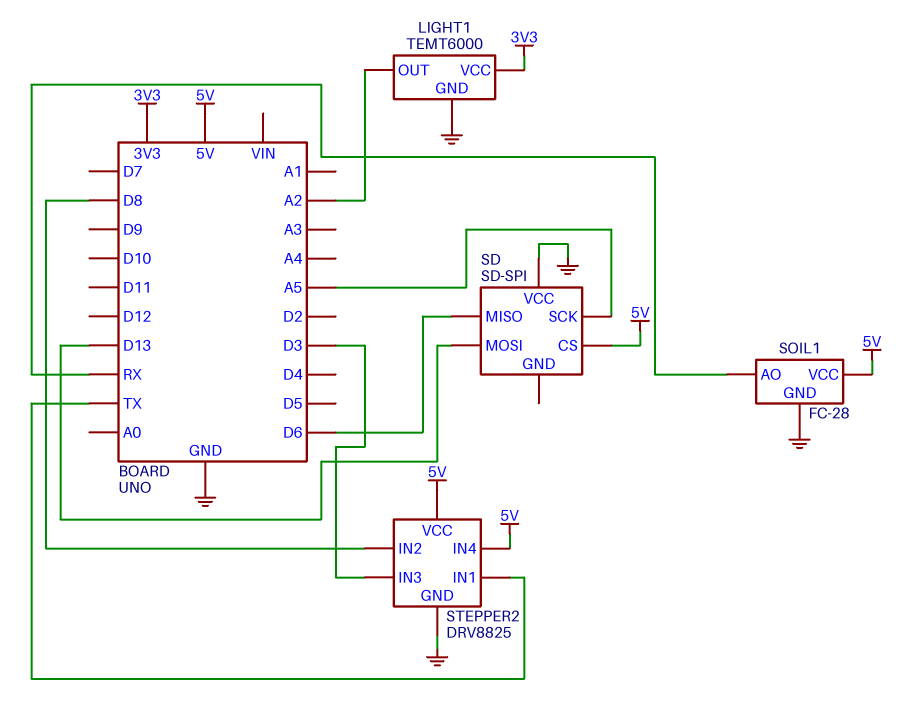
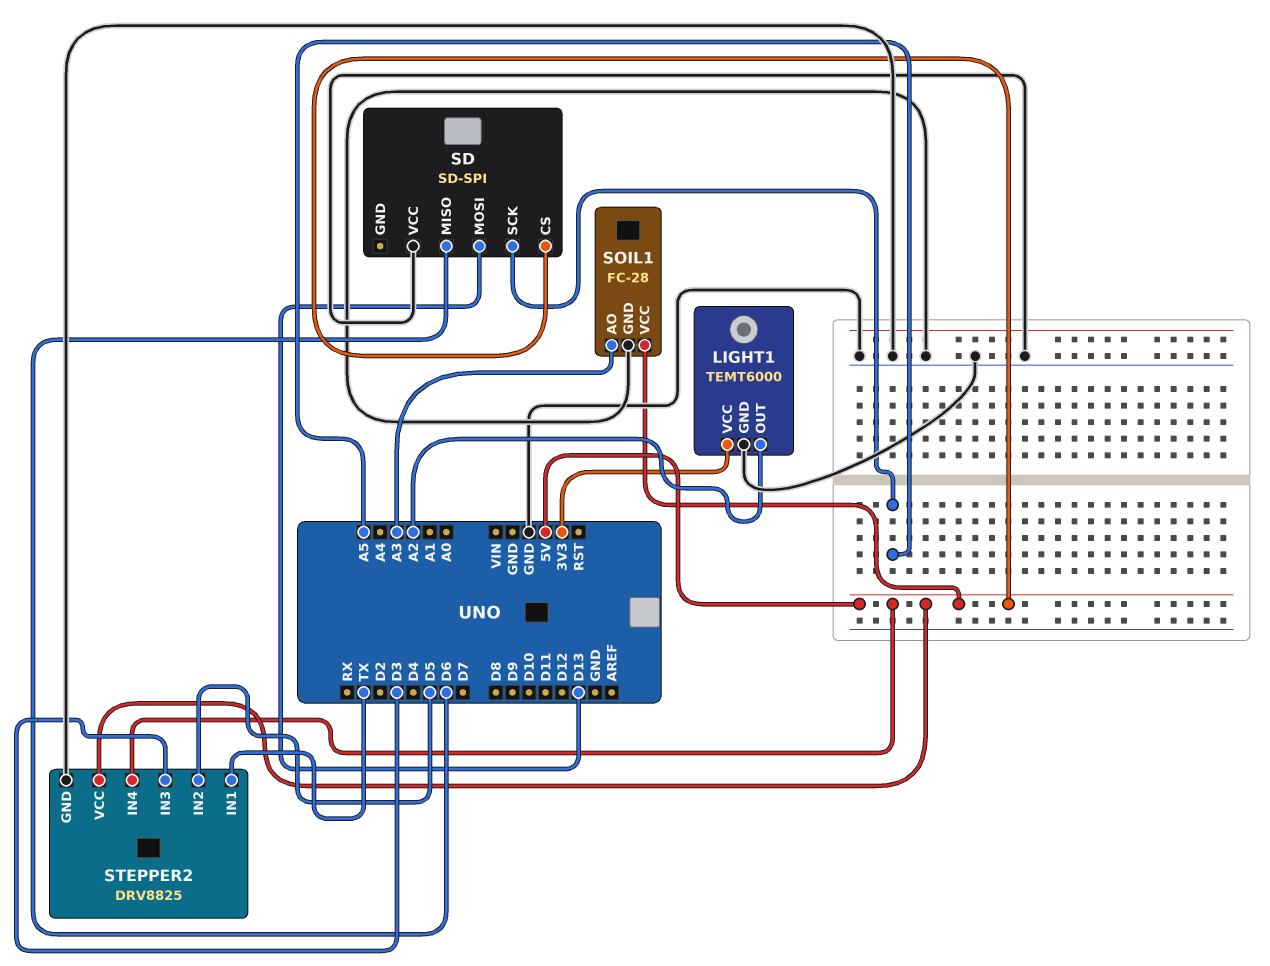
SOIL1 pin AO: RX -> A3
STEPPER2 pin IN2: D8 -> D5

